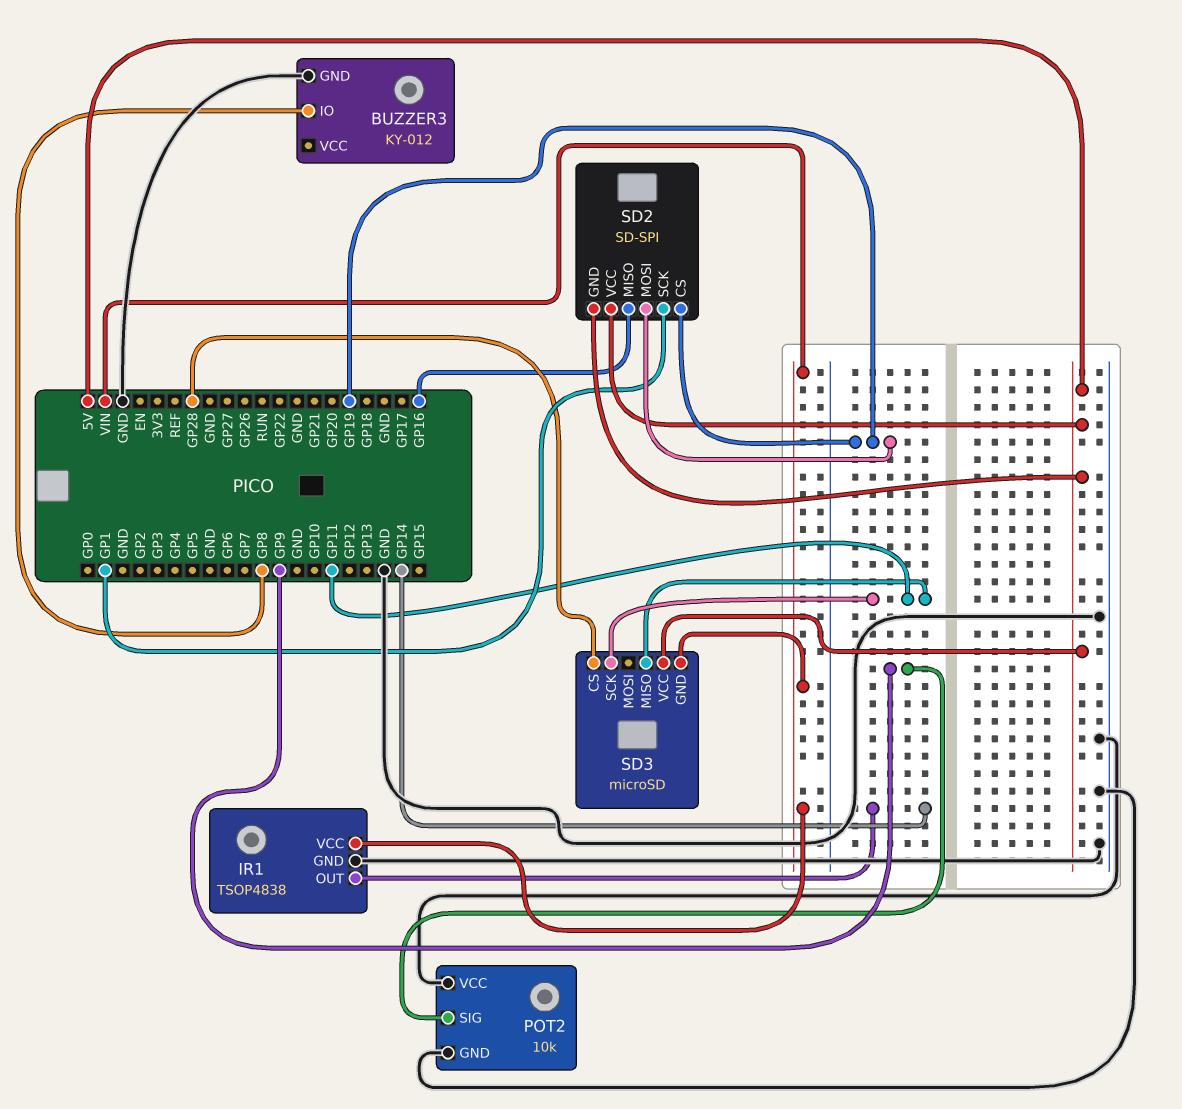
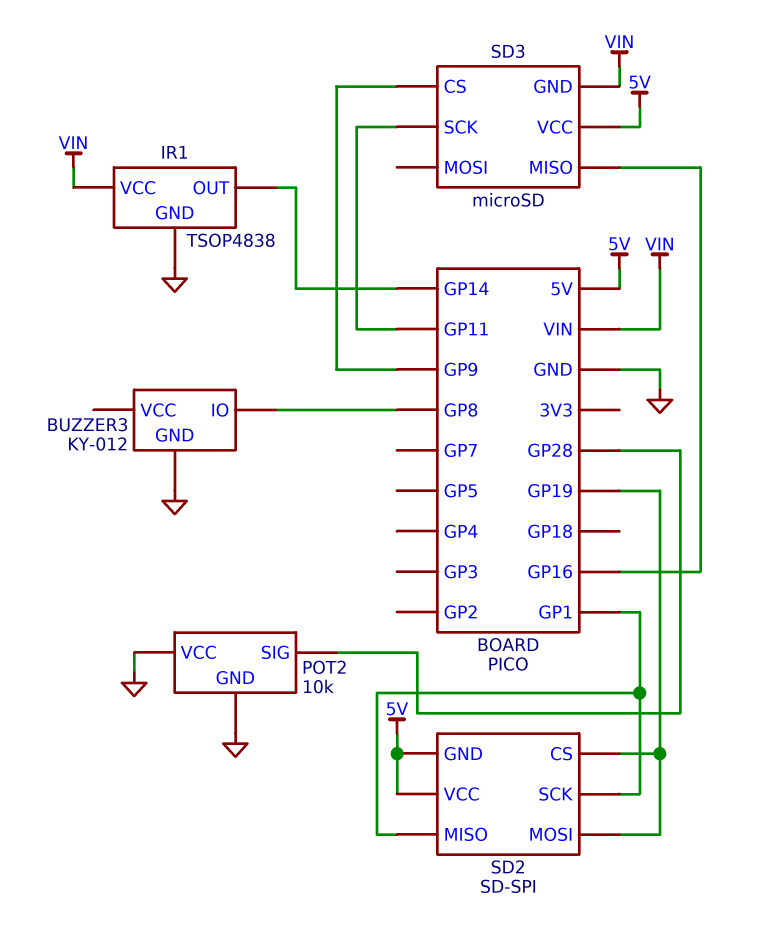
POT2 pin SIG: GP9 -> GP28
SD2 pin MISO: GP16 -> GP1
SD3 pin CS: GP28 -> GP9
SD3 pin MISO: GP11 -> GP16

